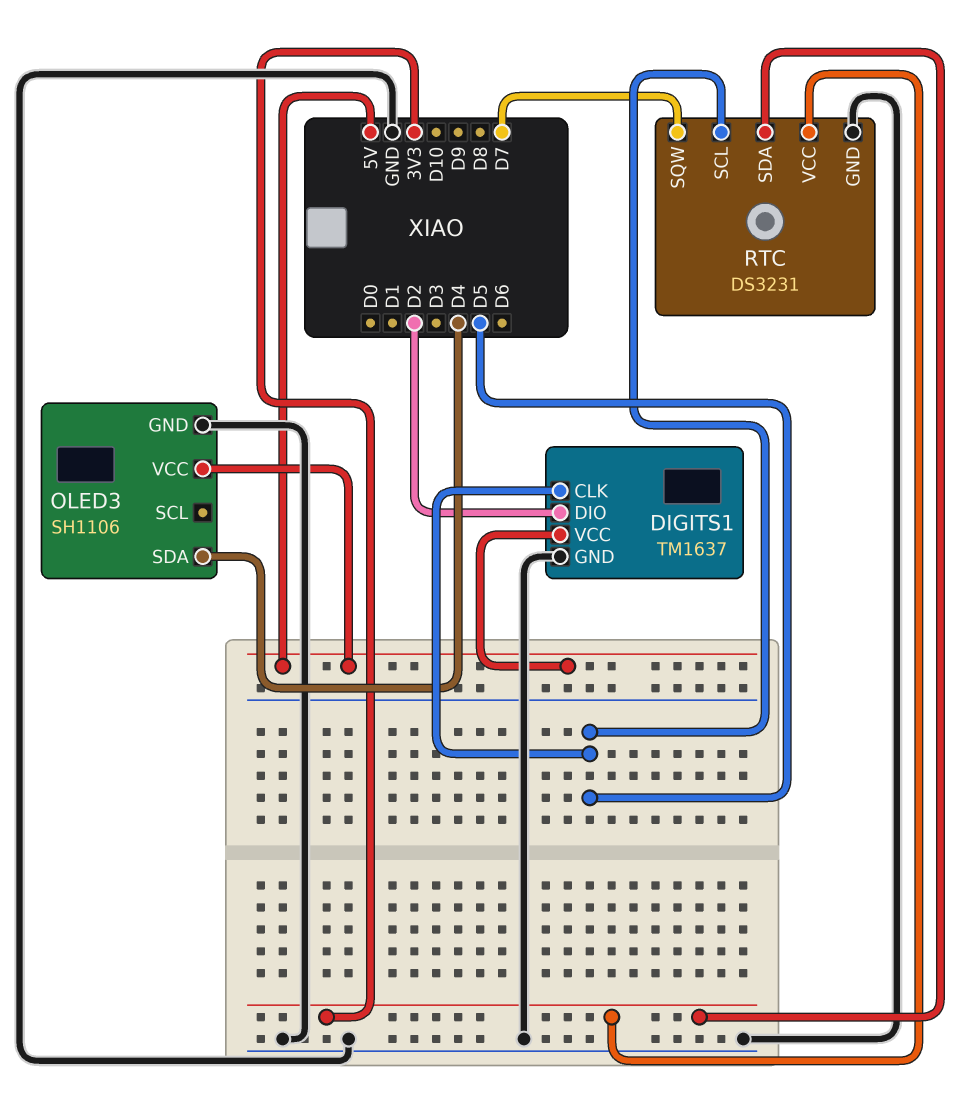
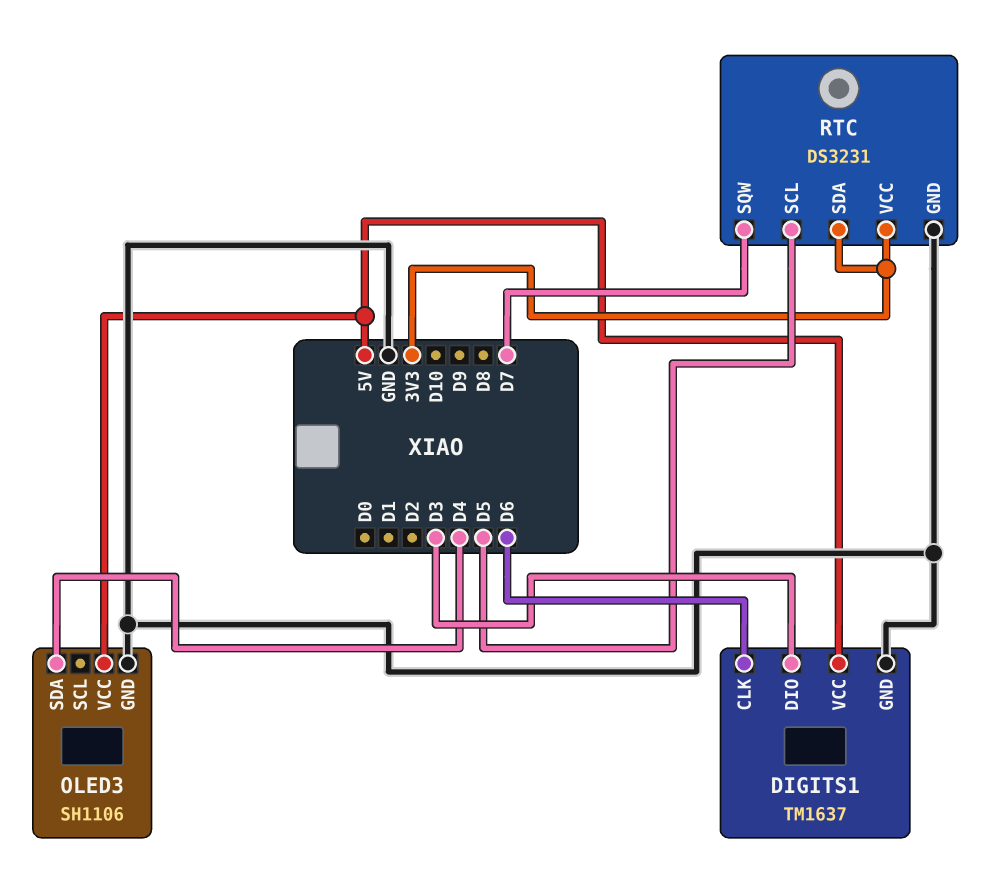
DIGITS1 pin CLK: D5 -> D6
DIGITS1 pin DIO: D2 -> D3

